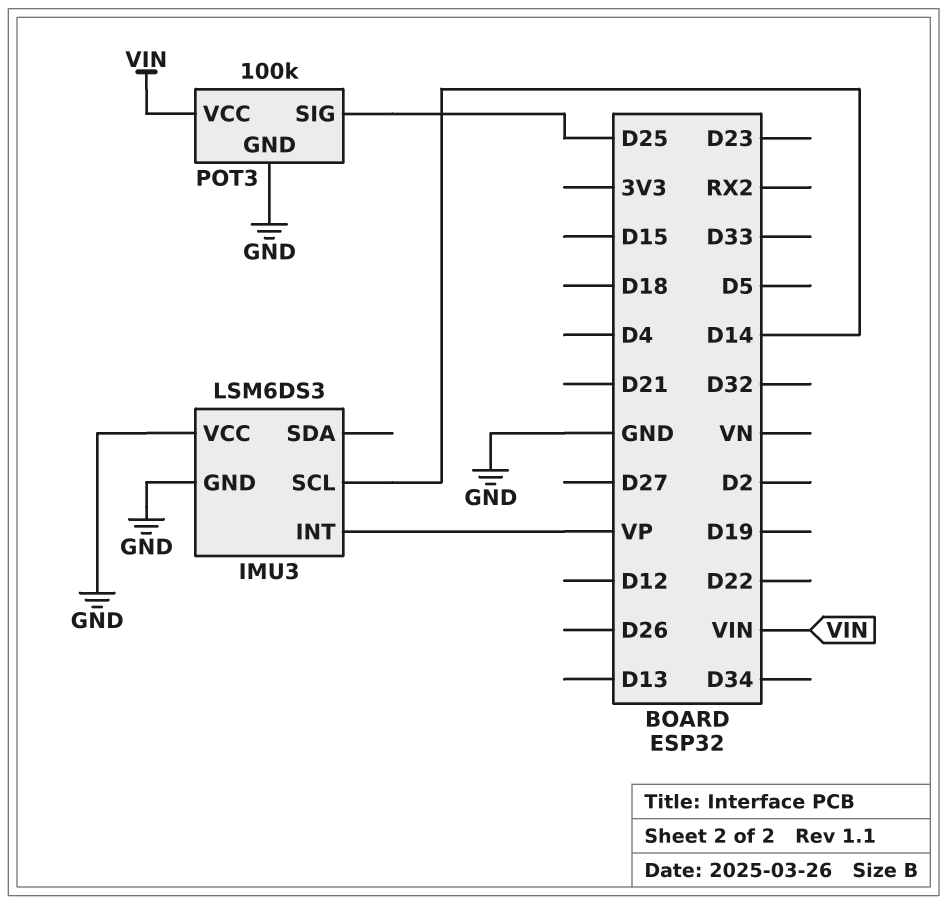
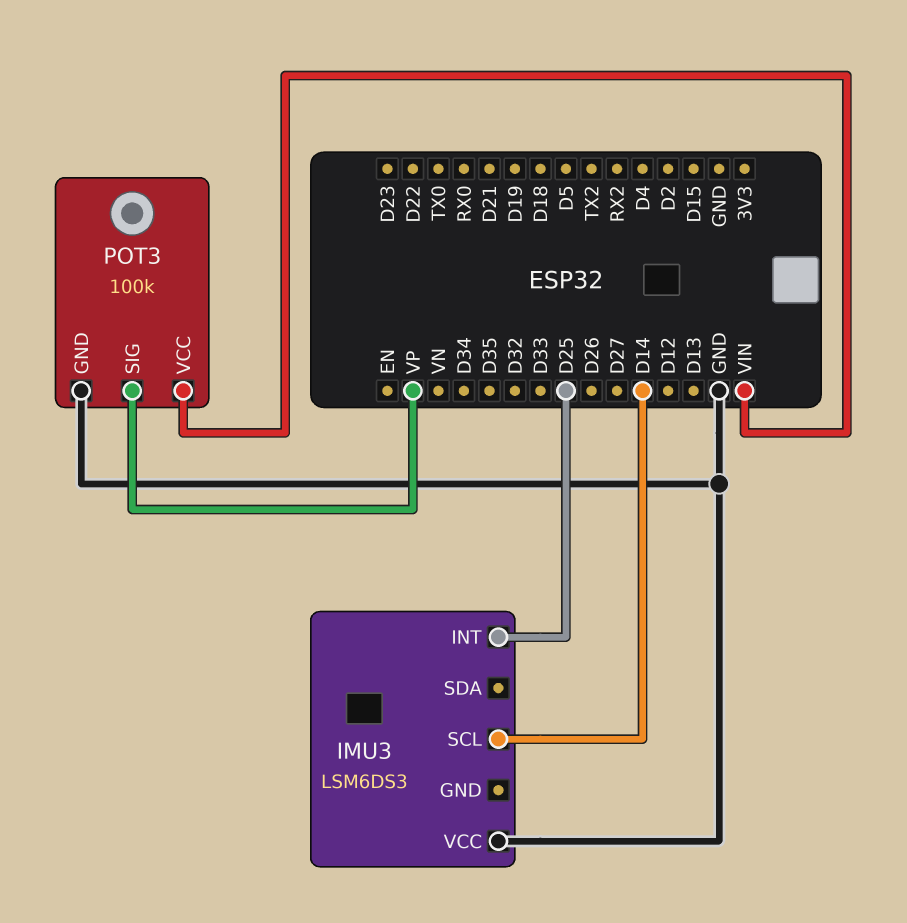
IMU3 pin GND: GND -> none
IMU3 pin INT: VP -> D25
POT3 pin SIG: D25 -> VP

